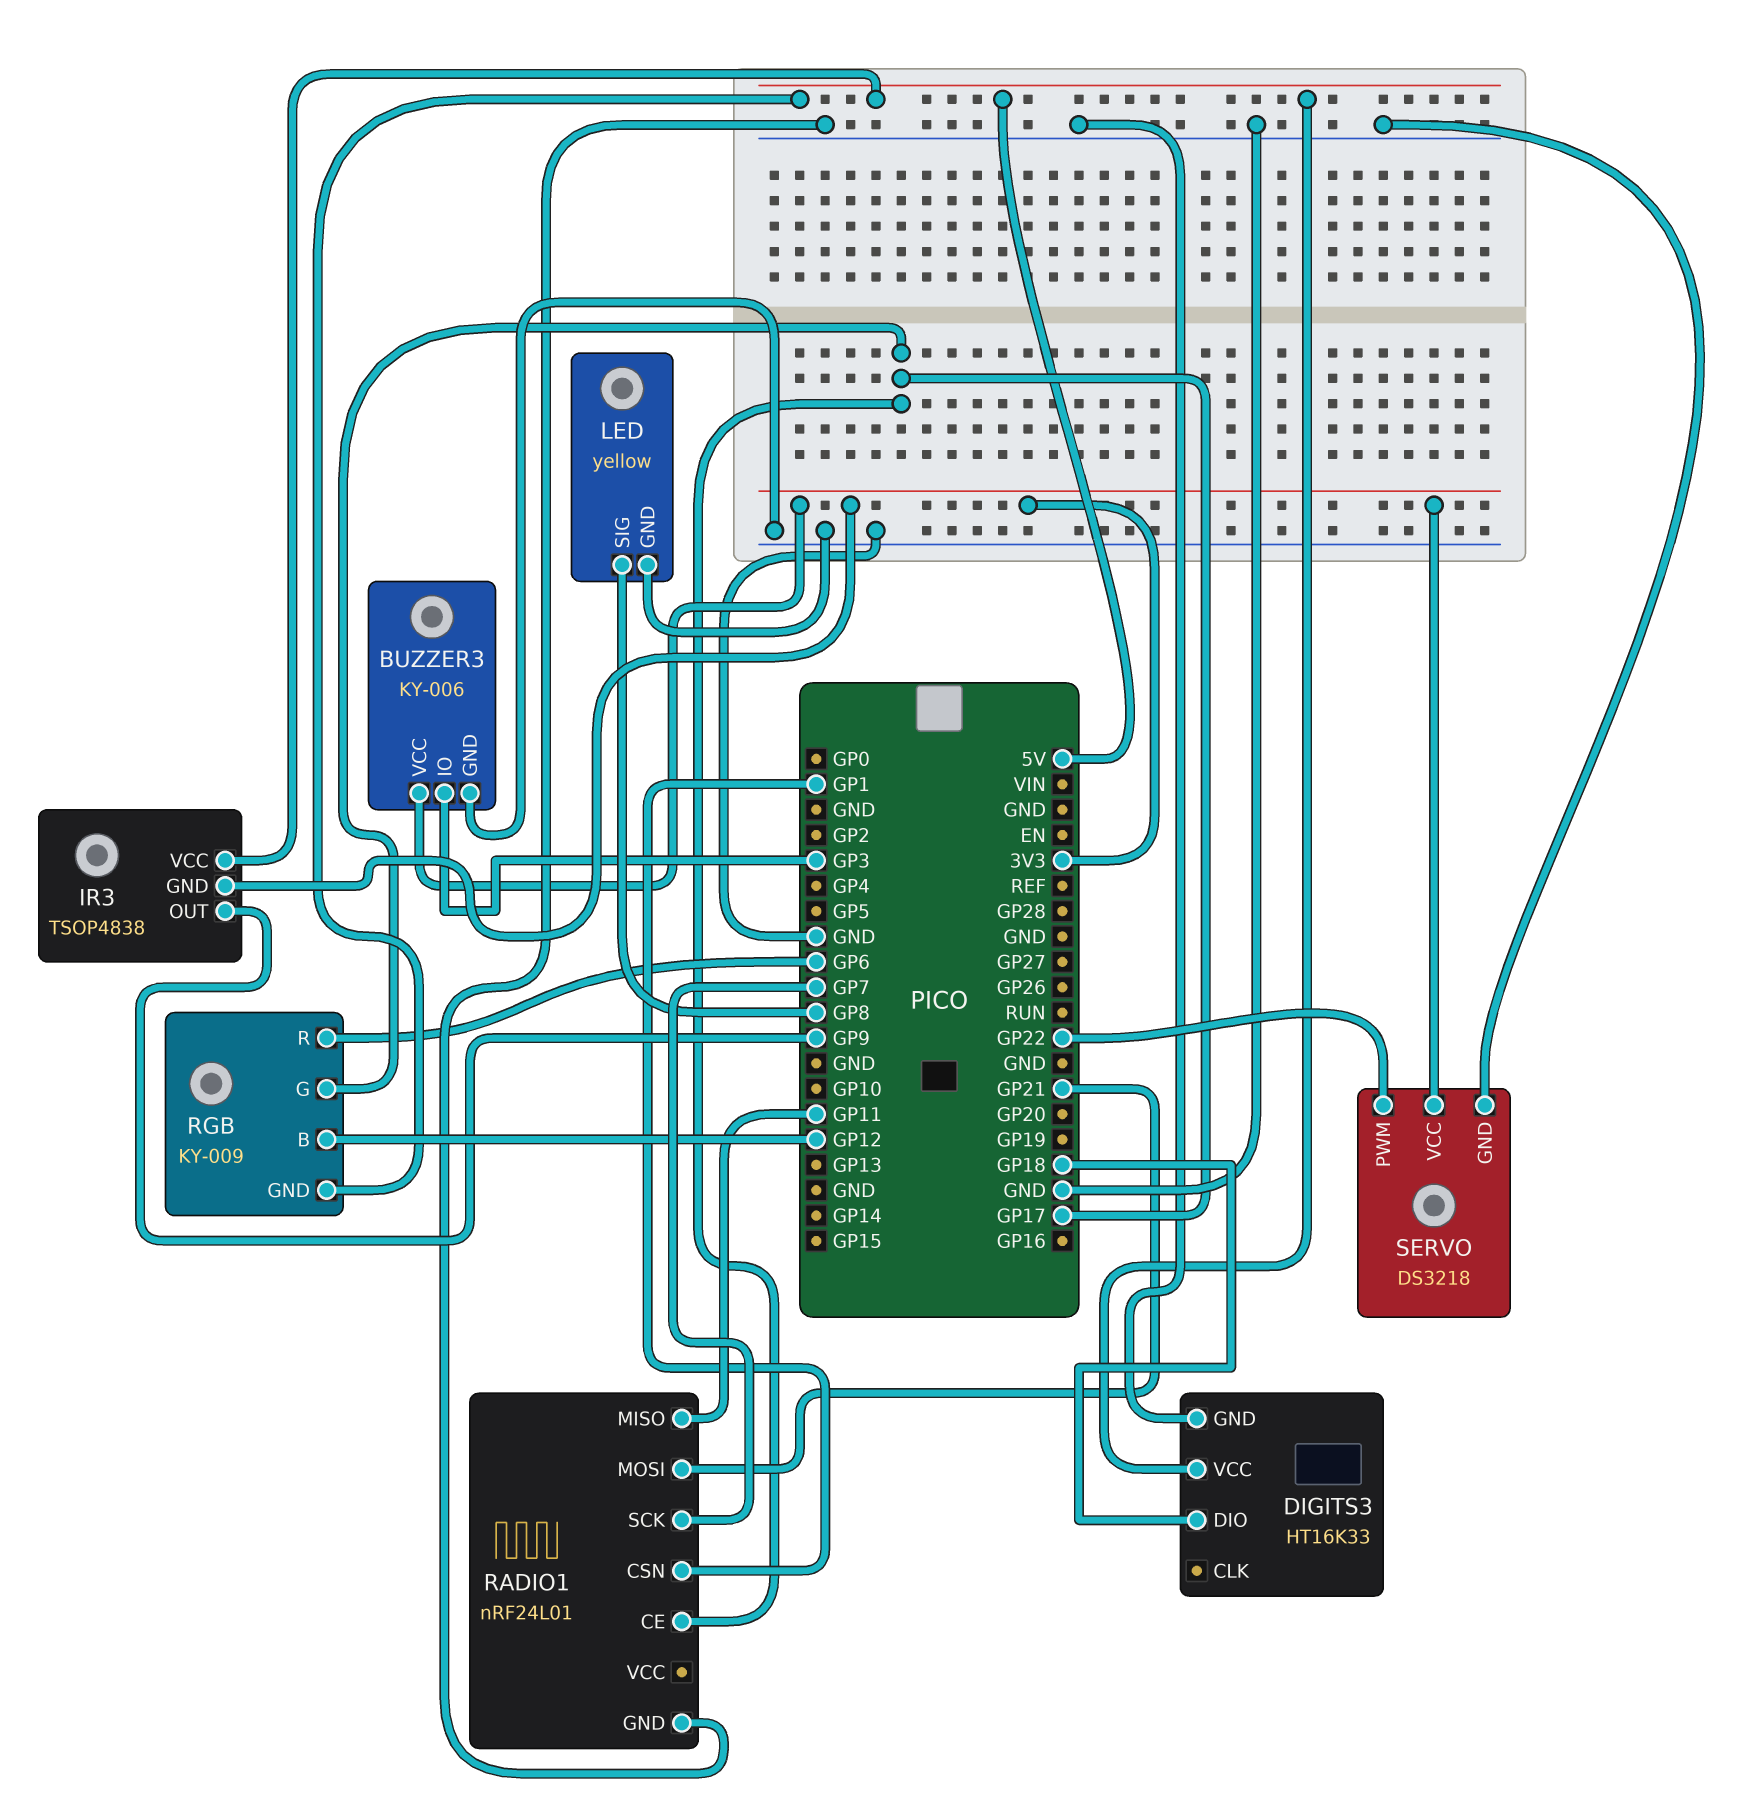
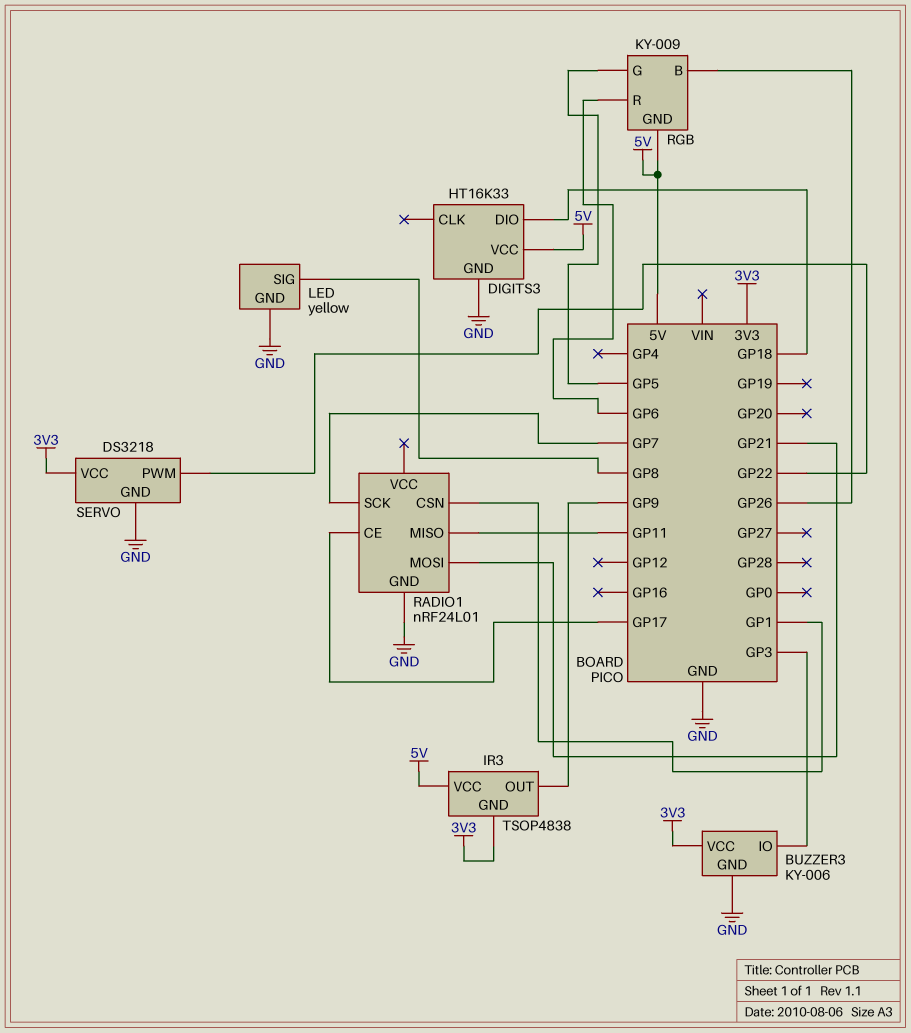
RGB pin B: GP12 -> GP26
RGB pin G: GP17 -> GP5

